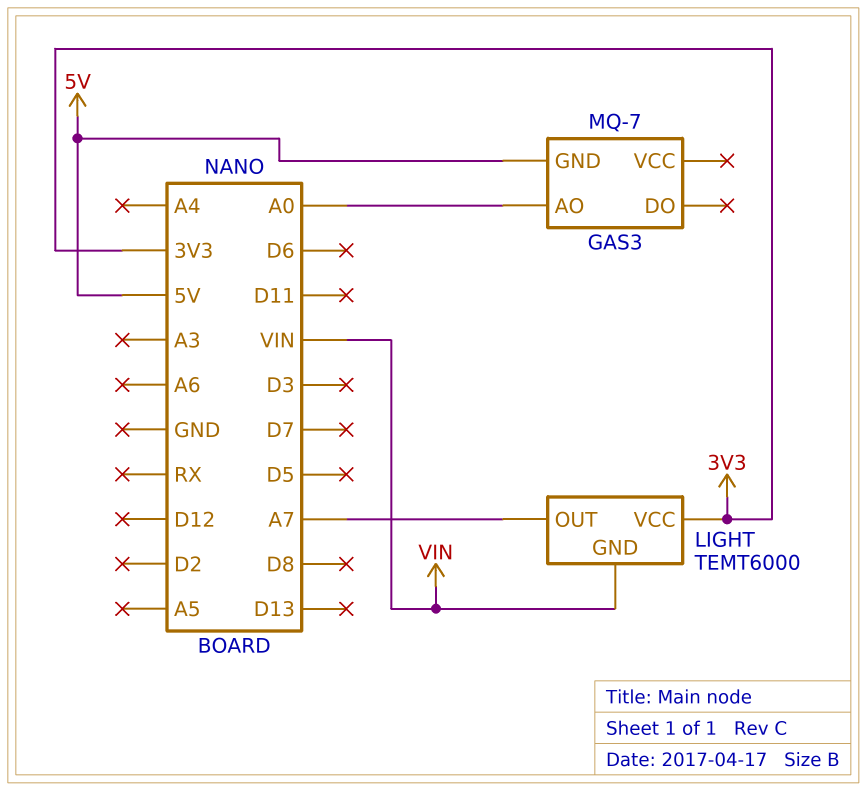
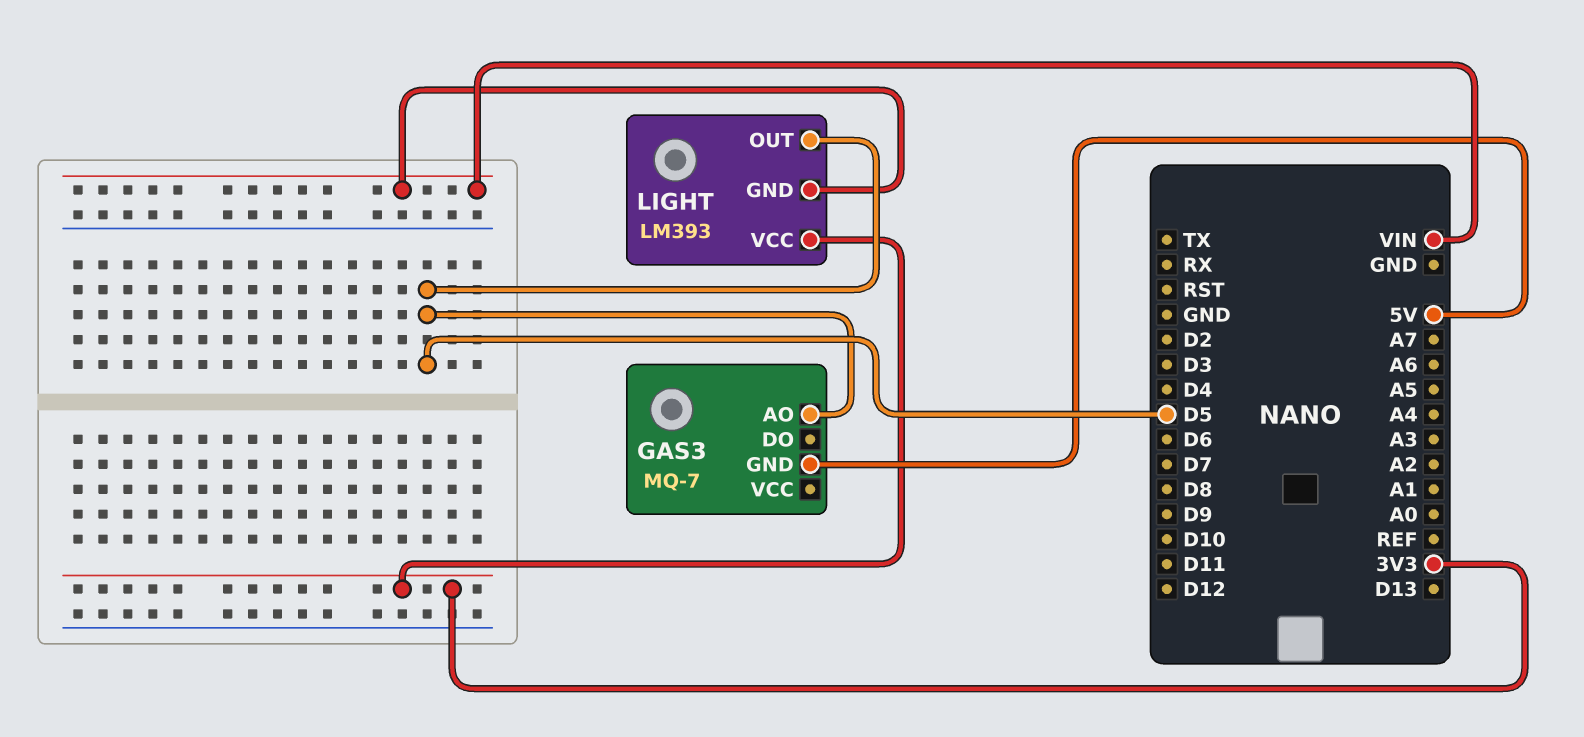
GAS3 pin AO: A0 -> D5
LIGHT: TEMT6000 -> LM393
LIGHT pin OUT: A7 -> D5

